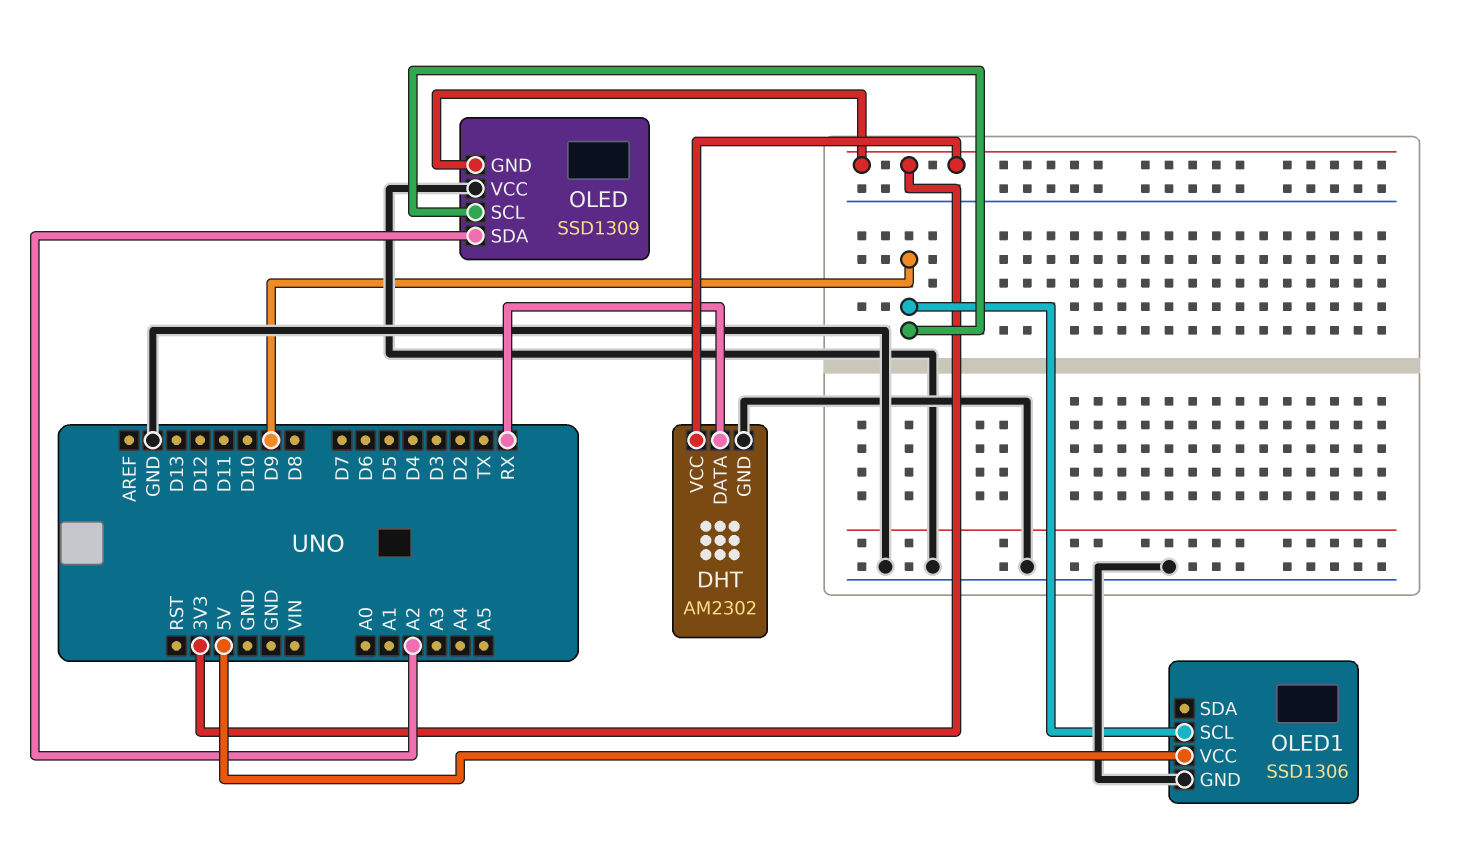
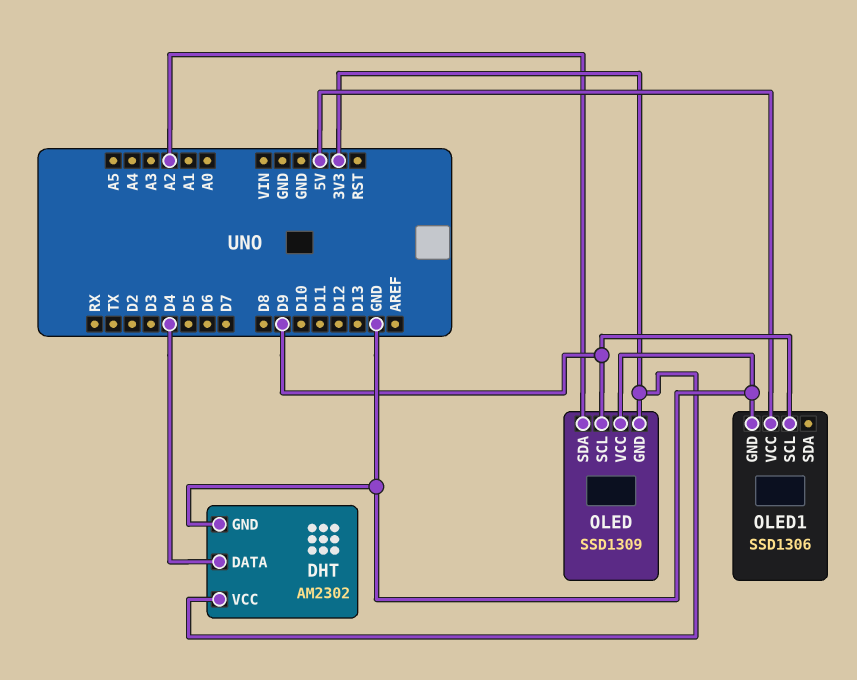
DHT pin DATA: RX -> D4

